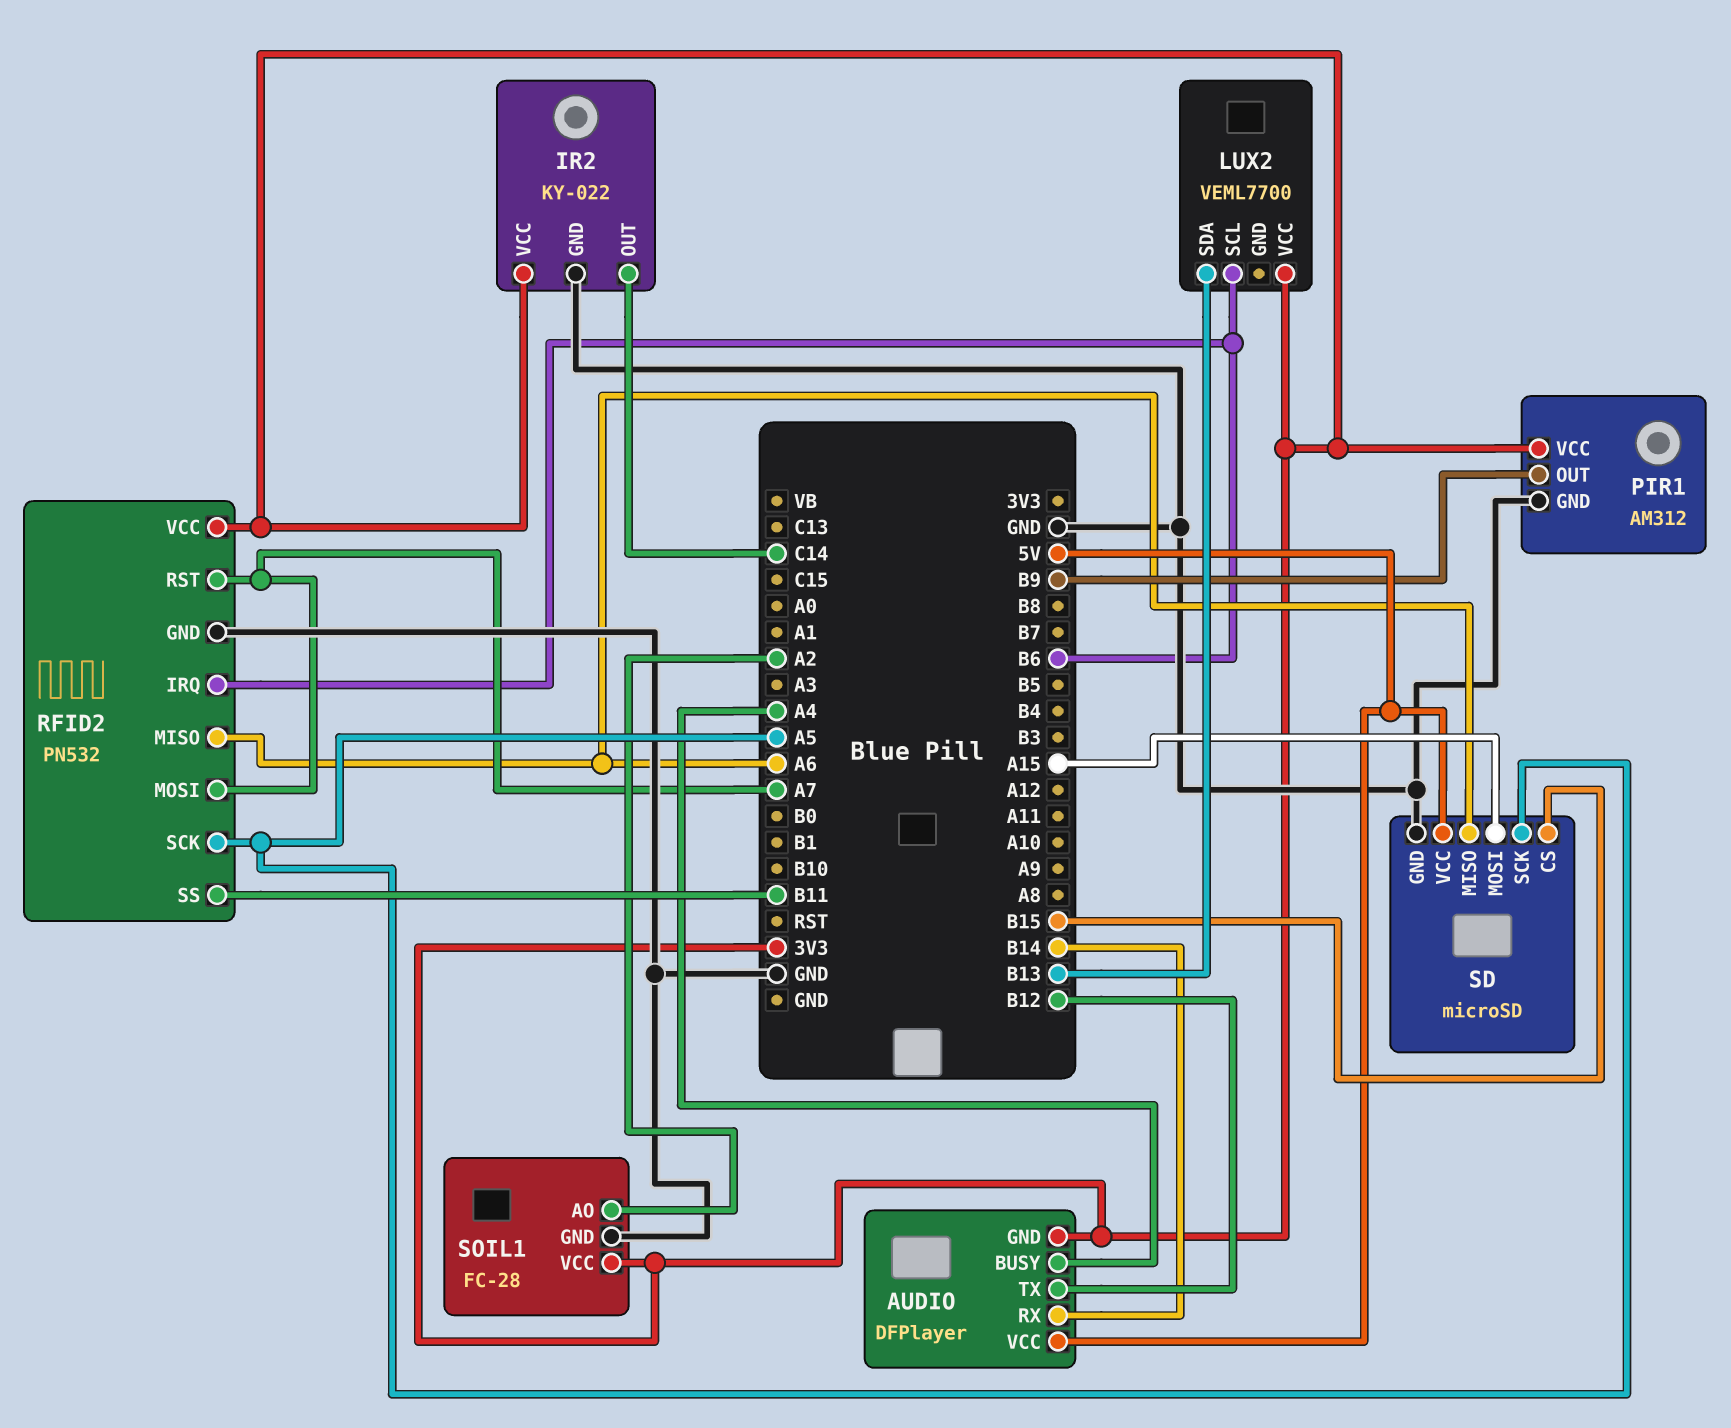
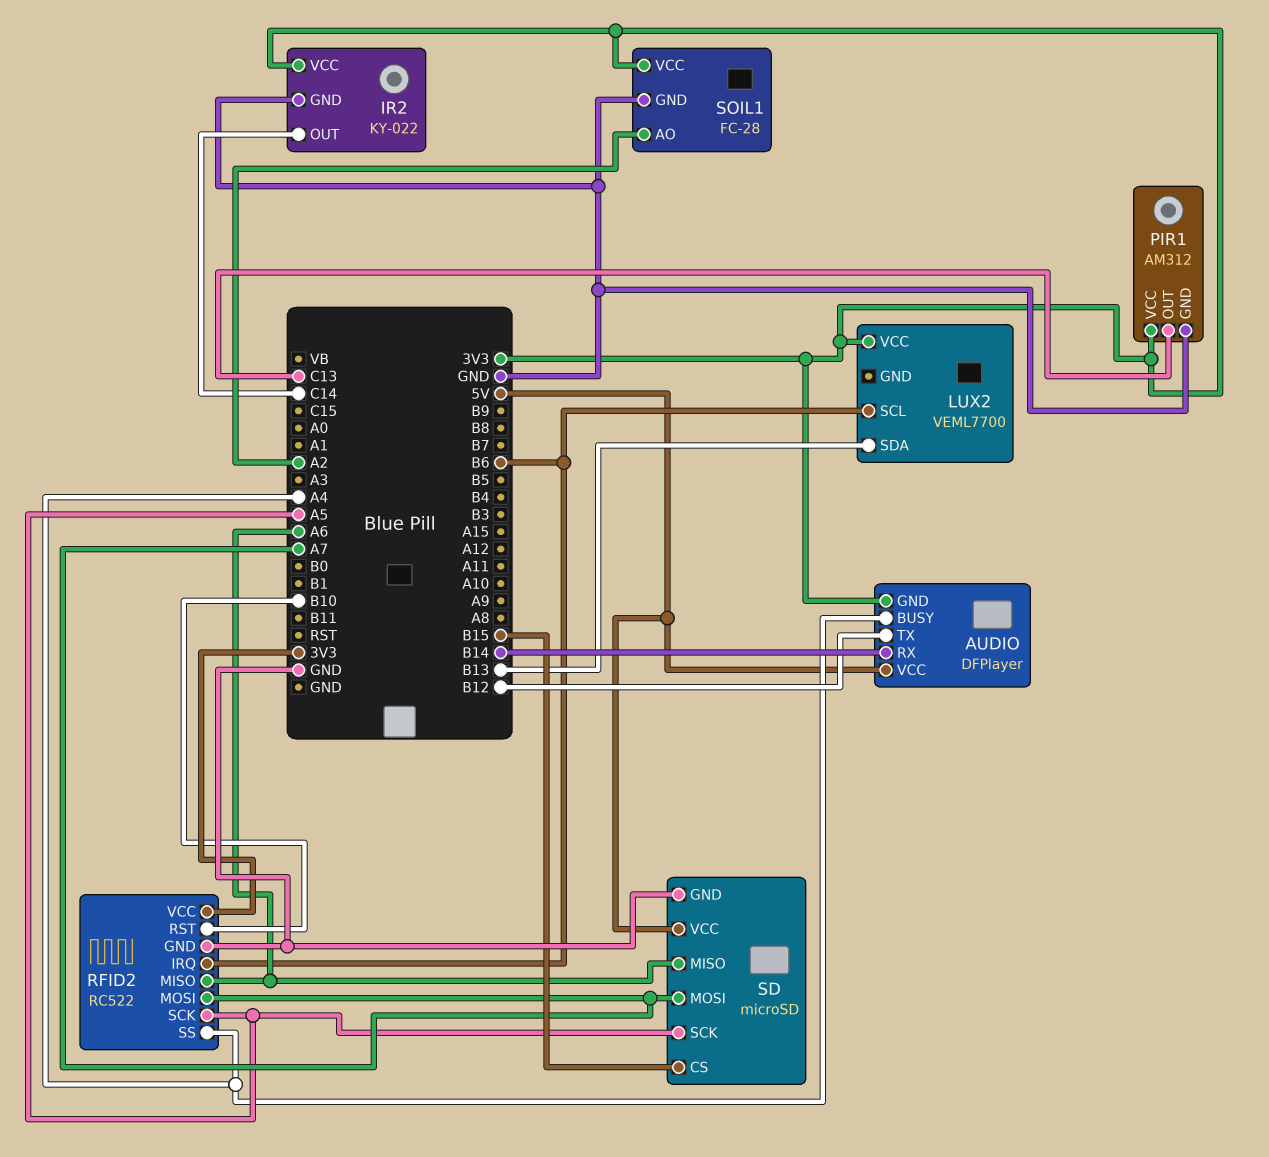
PIR1 pin OUT: B9 -> C13
RFID2: PN532 -> RC522
RFID2 pin RST: A7 -> B10
RFID2 pin SS: B11 -> A4
SD pin MOSI: A15 -> A7

